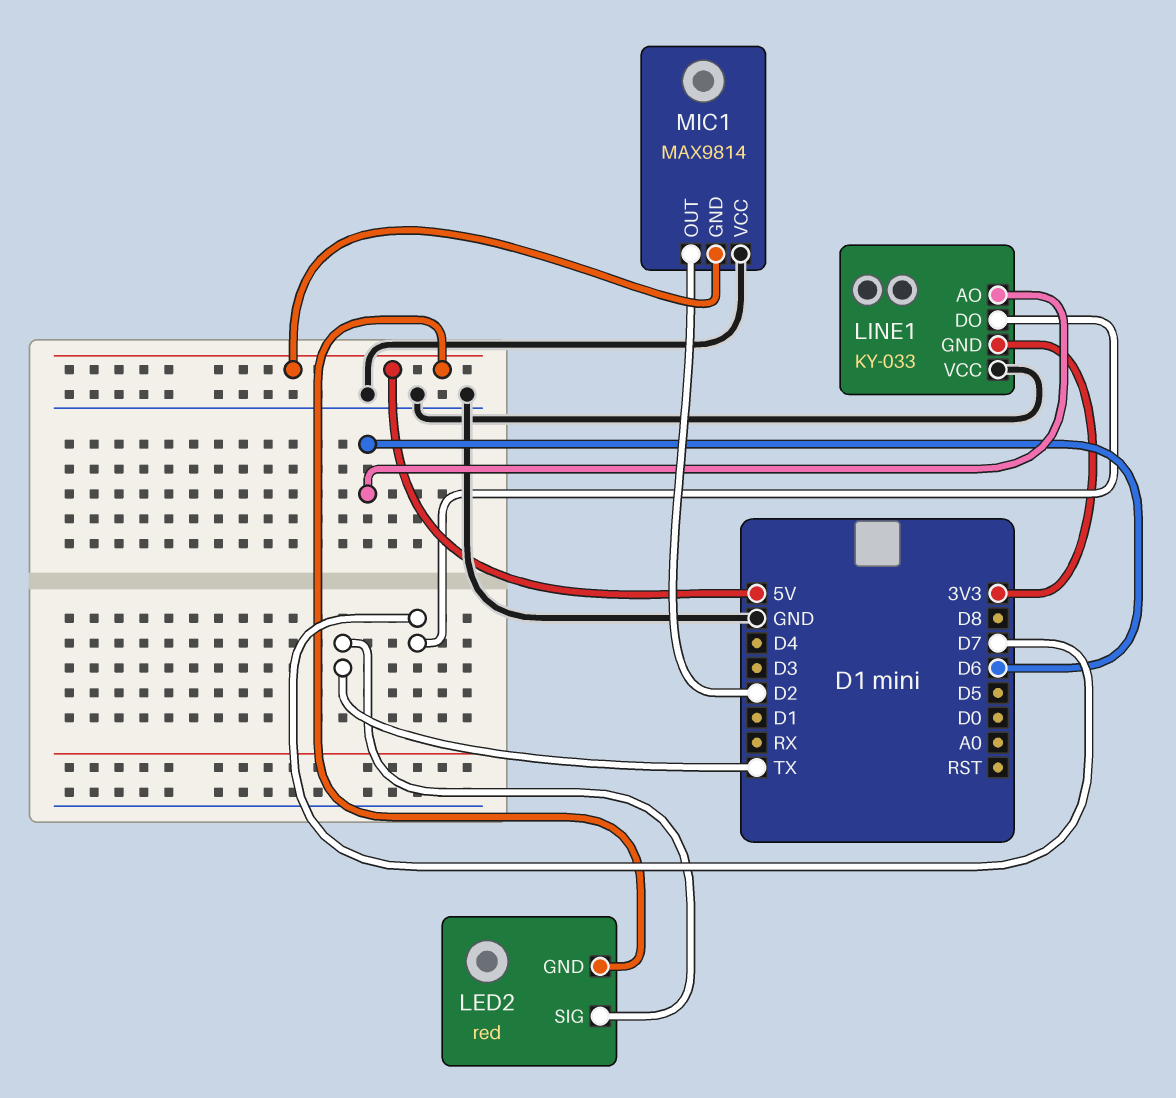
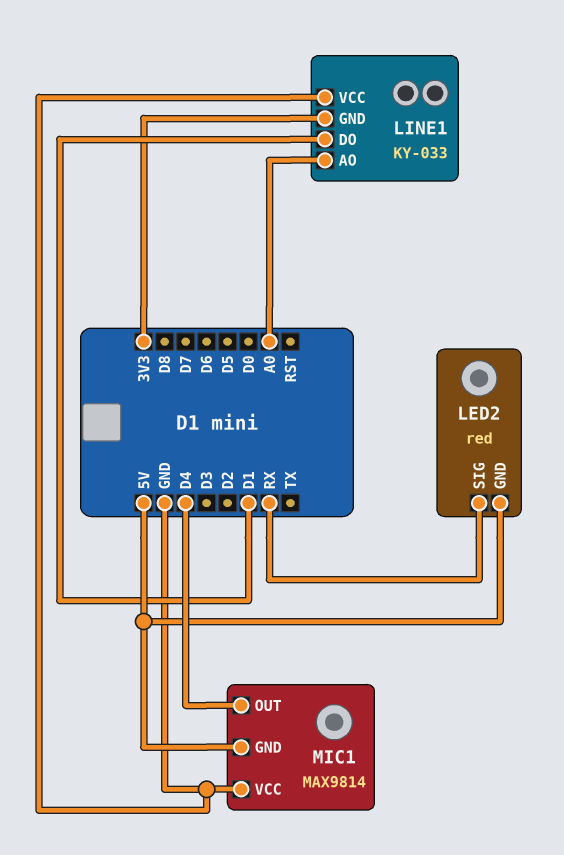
LED2 pin SIG: TX -> RX
LINE1 pin AO: D6 -> A0
LINE1 pin DO: D7 -> D1
MIC1 pin OUT: D2 -> D4

